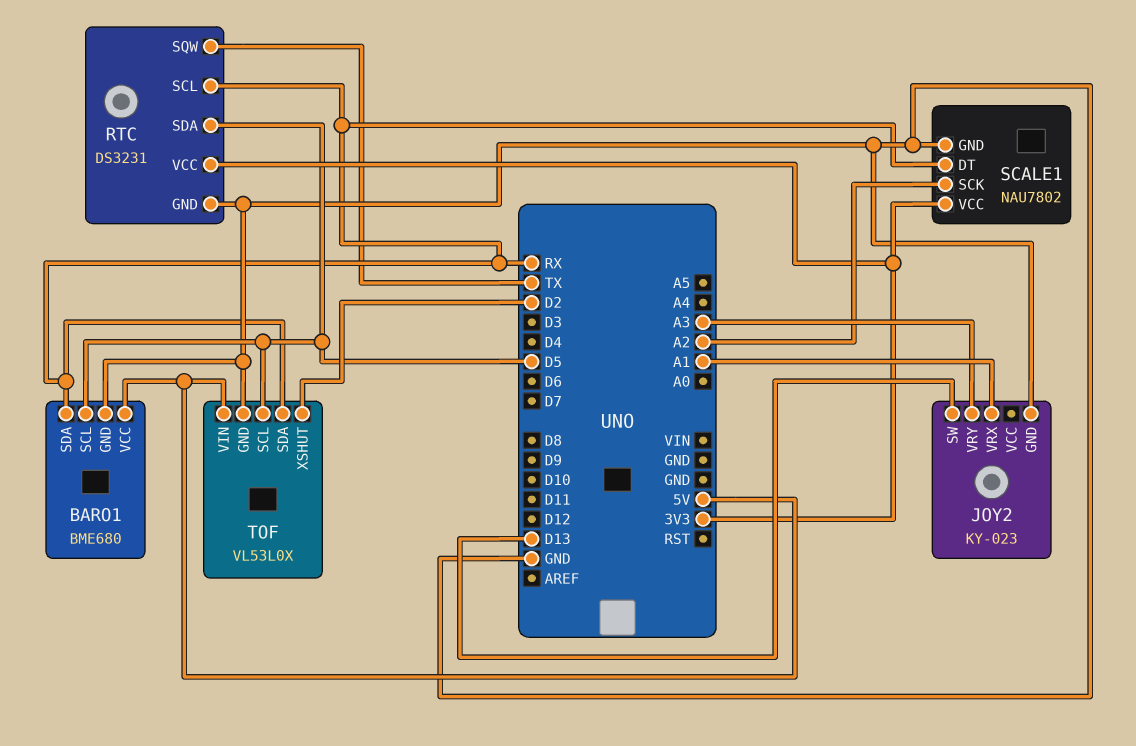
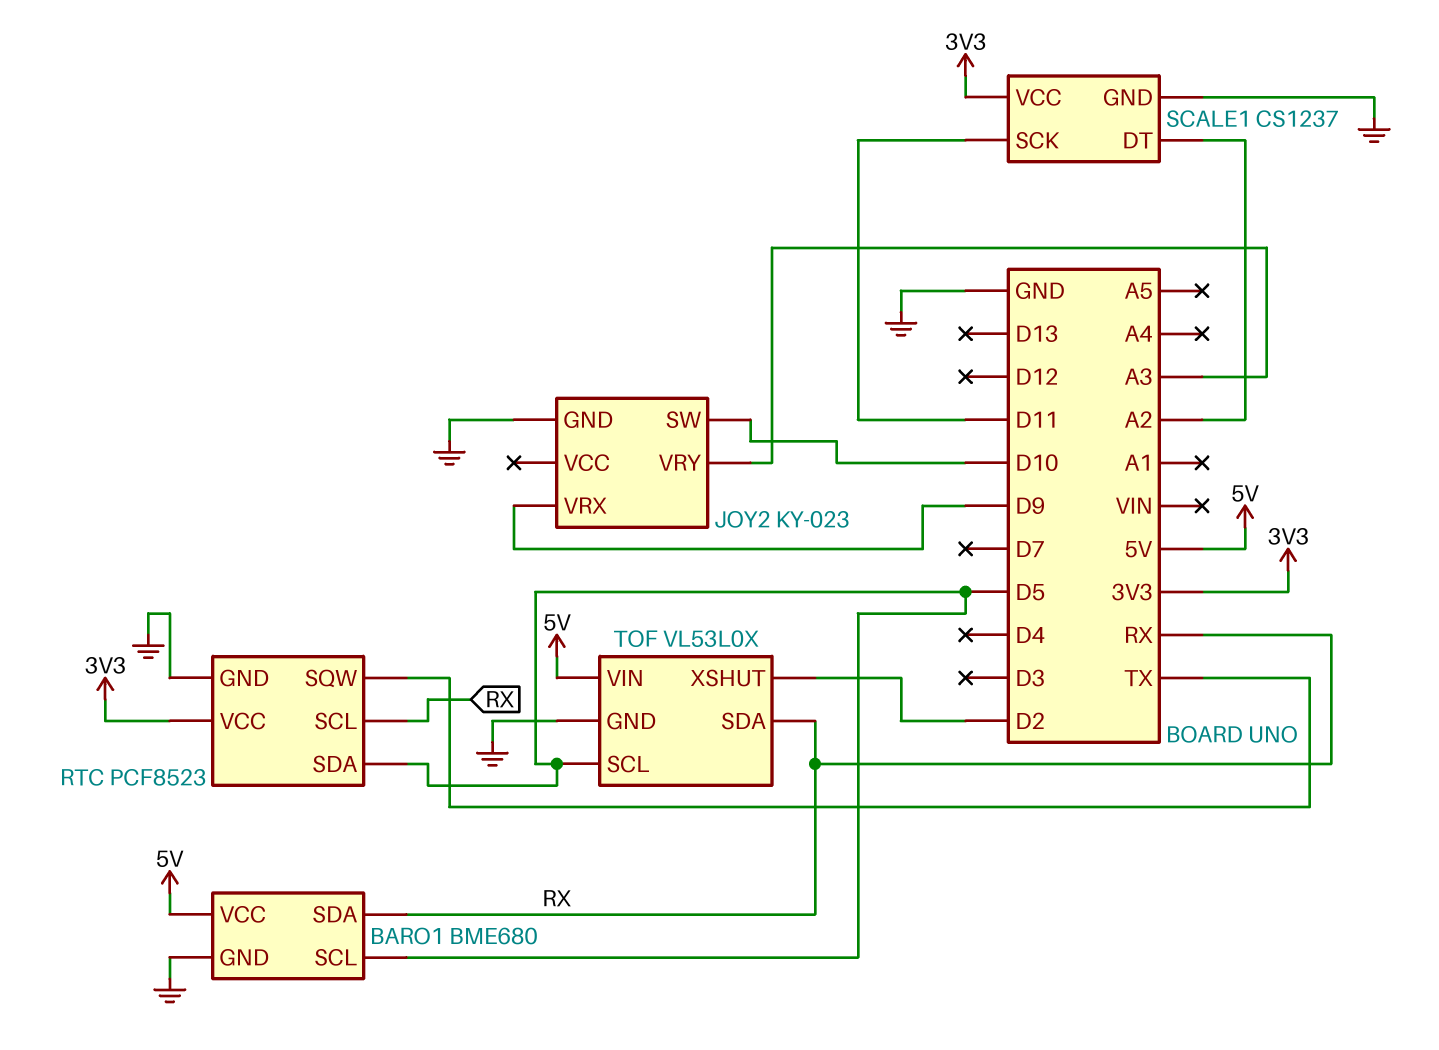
JOY2 pin SW: D13 -> D10
JOY2 pin VRX: A1 -> D9
RTC: DS3231 -> PCF8523
SCALE1: NAU7802 -> CS1237
SCALE1 pin DT: RX -> A2
SCALE1 pin SCK: A2 -> D11

